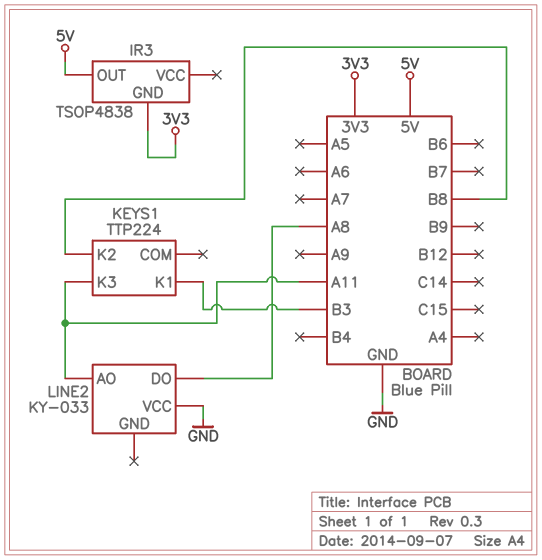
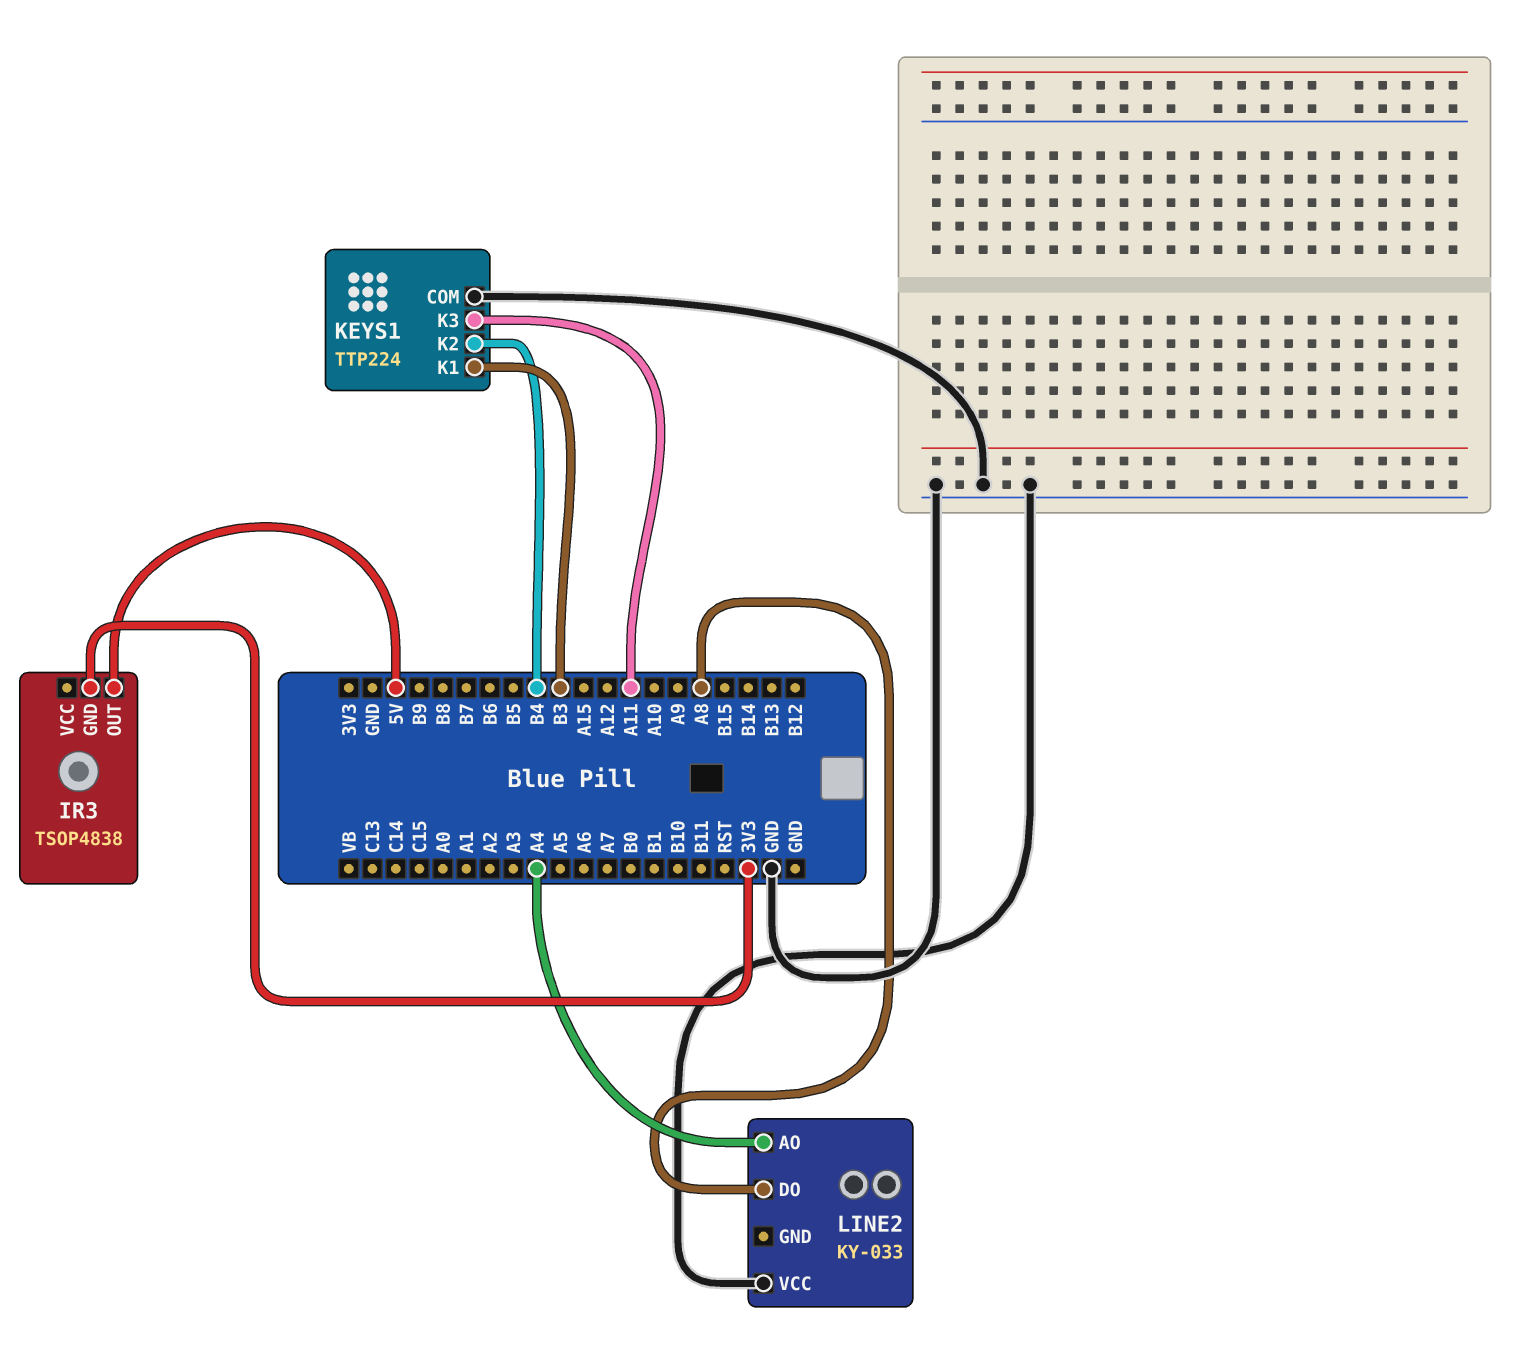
KEYS1 pin COM: none -> GND
KEYS1 pin K2: B8 -> B4
LINE2 pin AO: A11 -> A4

